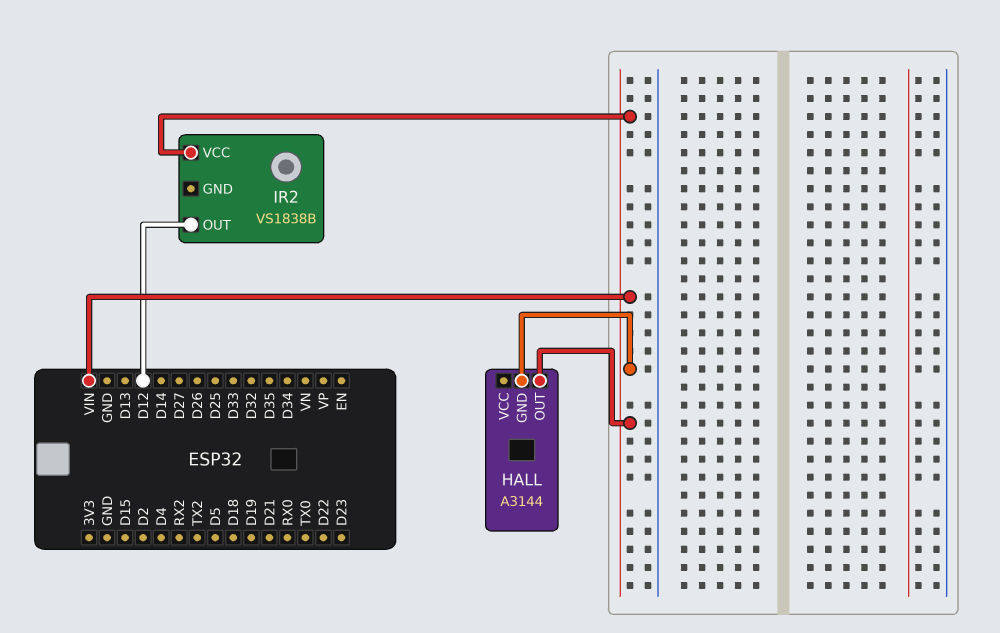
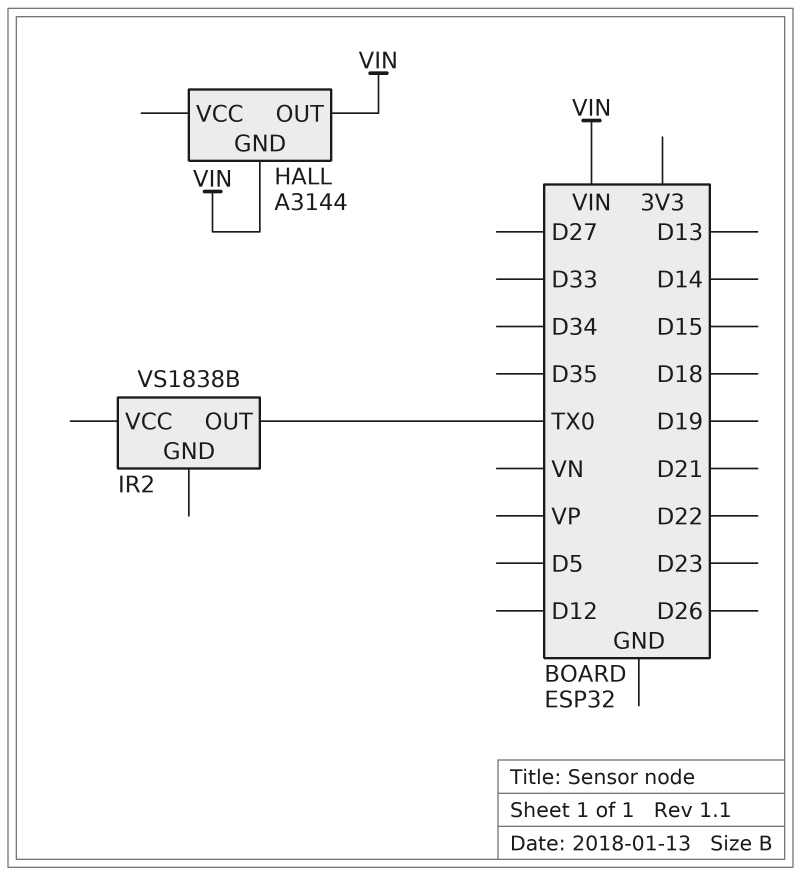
IR2 pin OUT: D12 -> TX0
IR2 pin VCC: VIN -> none

